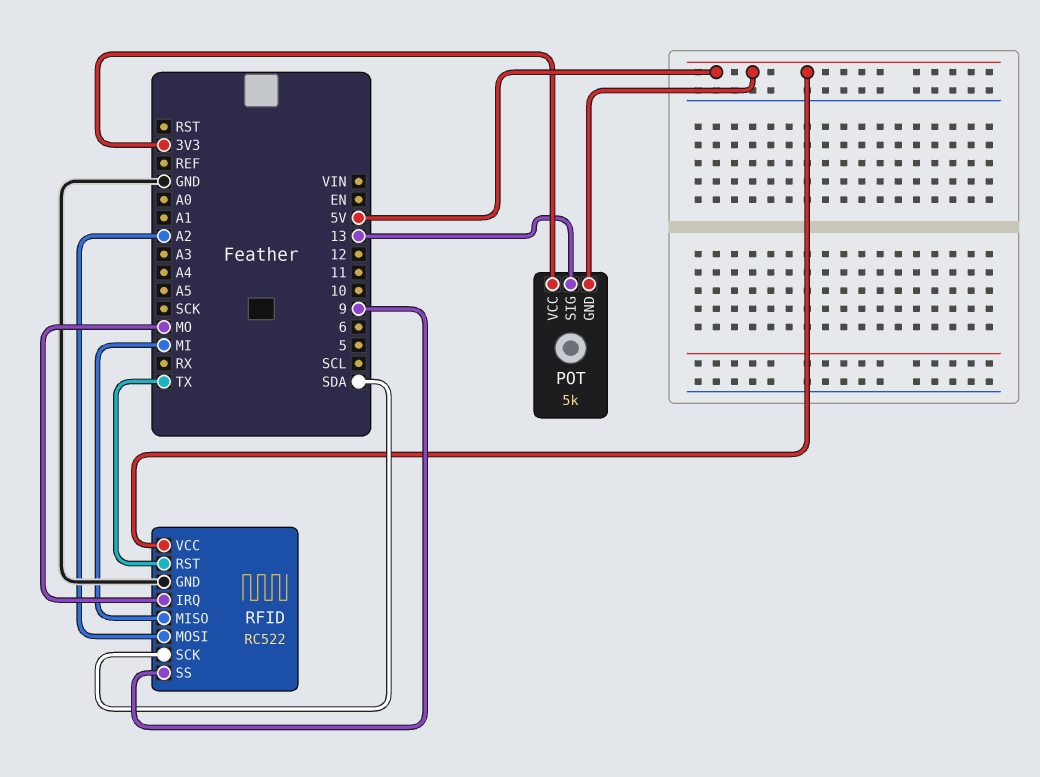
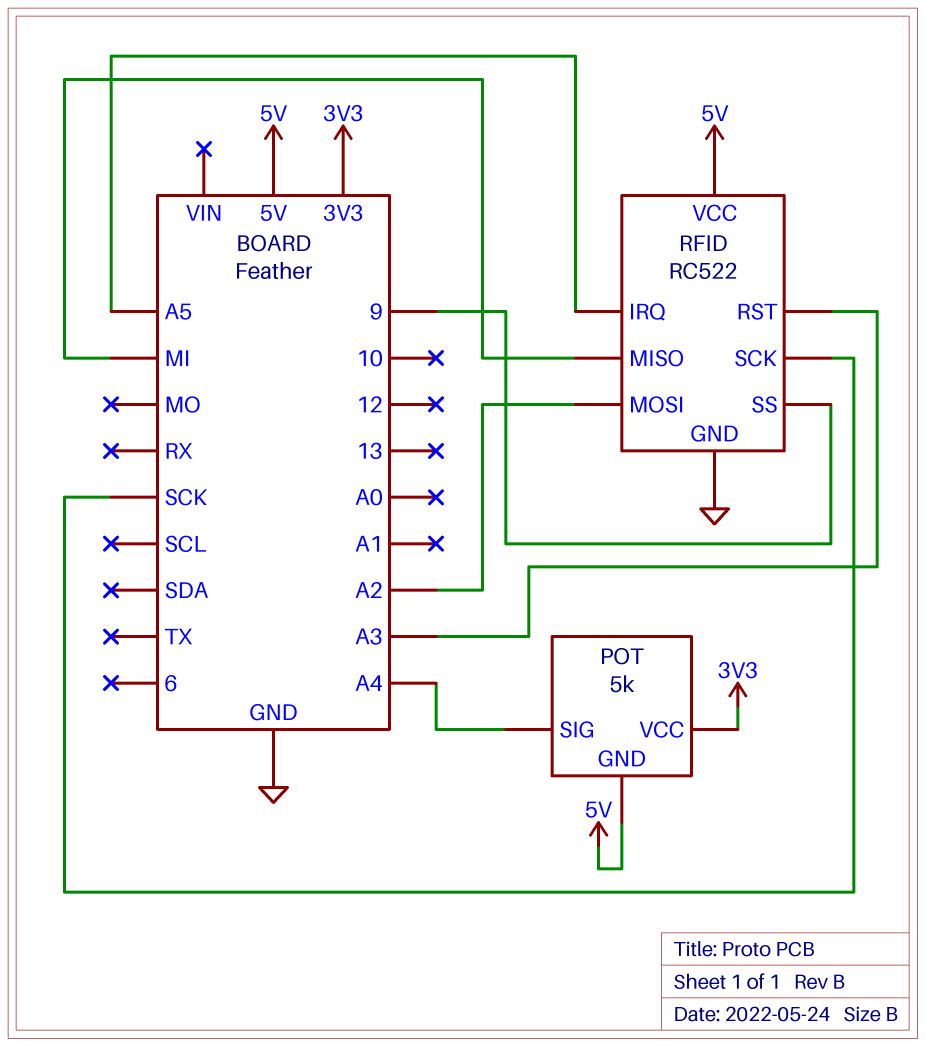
POT pin SIG: 13 -> A4
RFID pin IRQ: MO -> A5
RFID pin RST: TX -> A3
RFID pin SCK: SDA -> SCK

